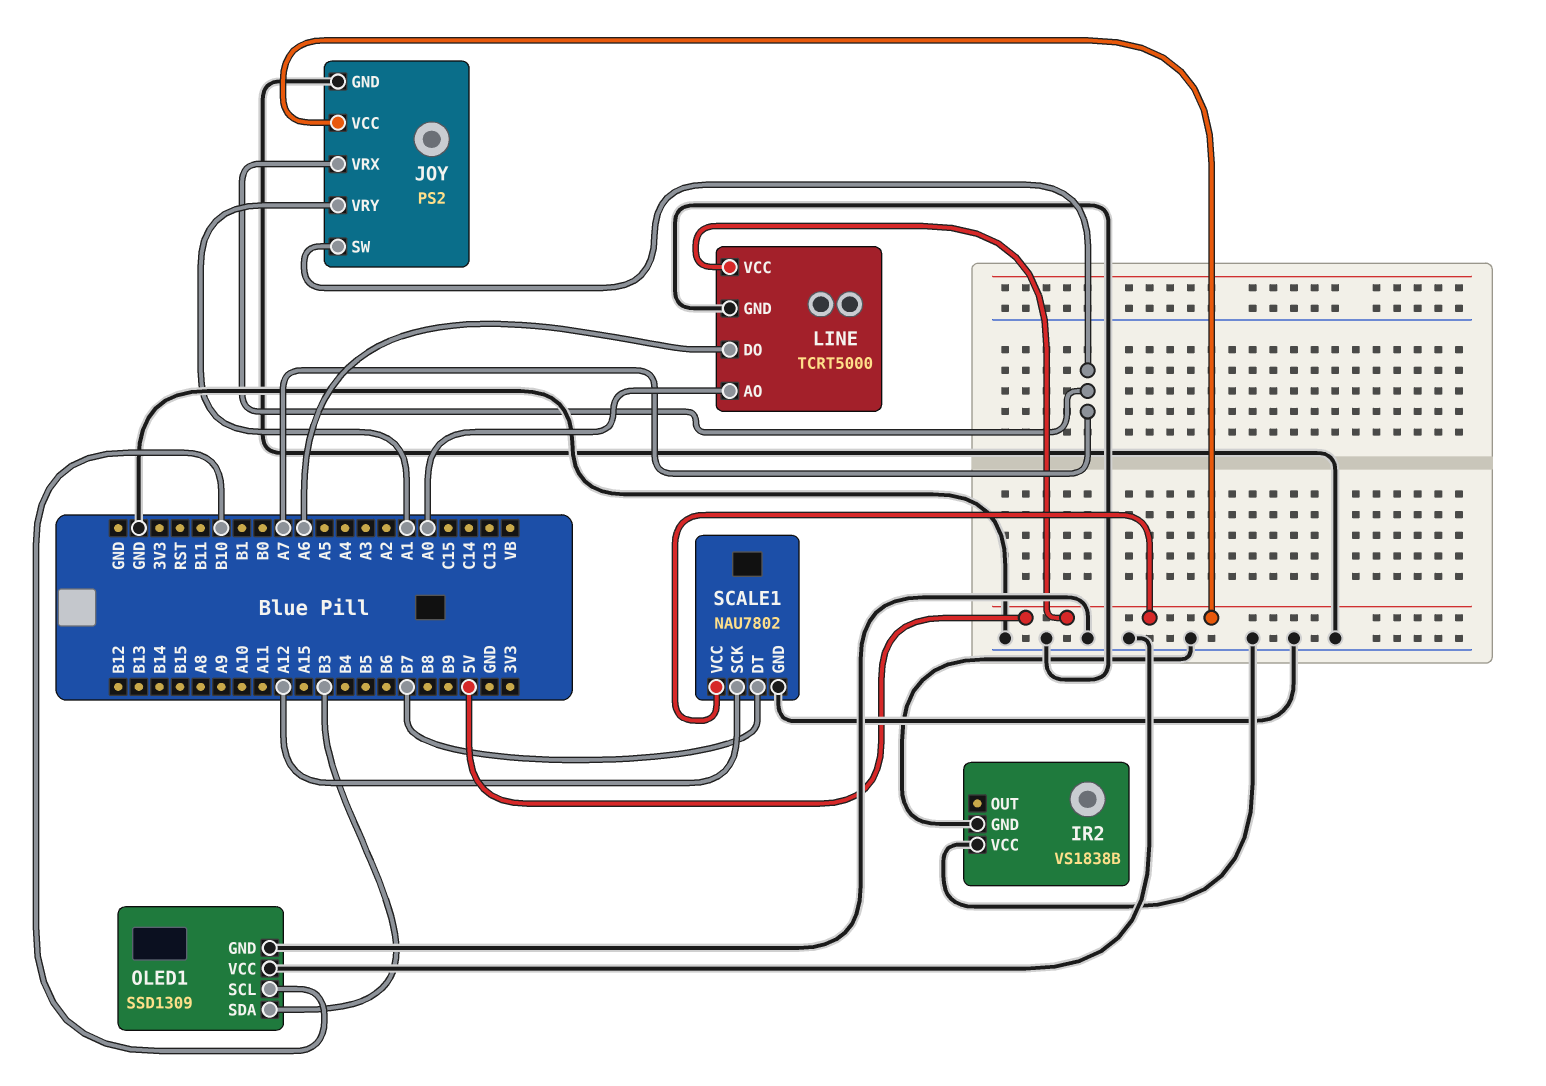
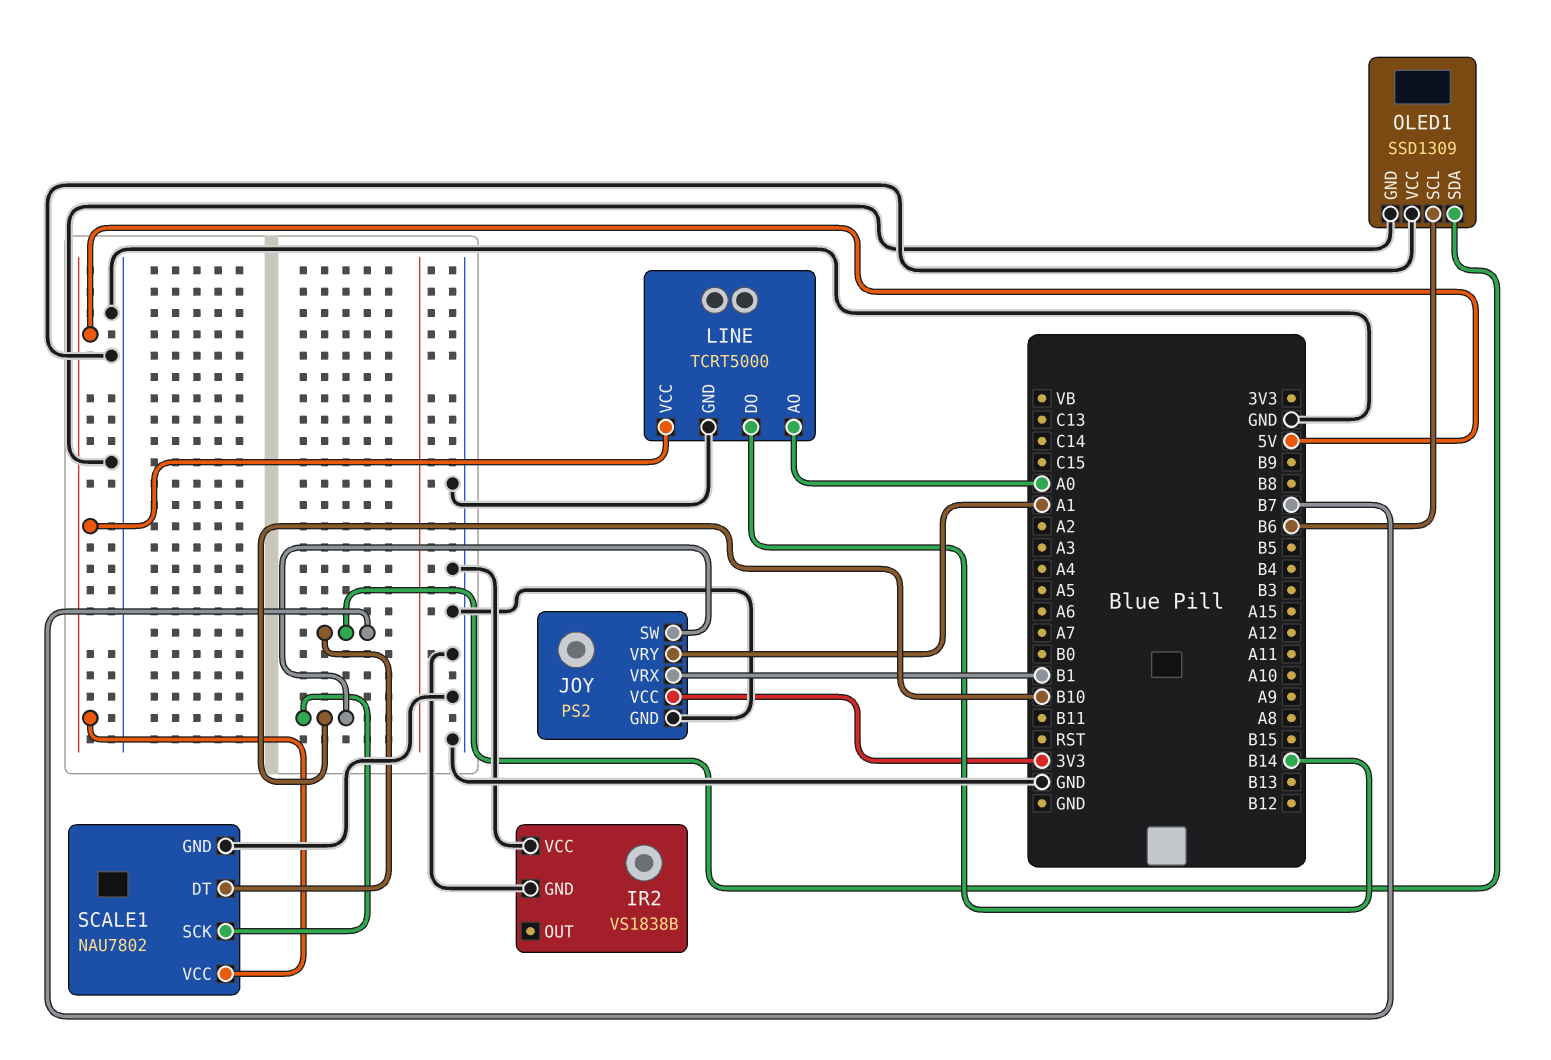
JOY pin SW: A7 -> B10
JOY pin VCC: 5V -> 3V3
JOY pin VRX: A7 -> B1
LINE pin DO: A6 -> B14
OLED1 pin SCL: B10 -> B6
OLED1 pin SDA: B3 -> B7
SCALE1 pin SCK: A12 -> B10

